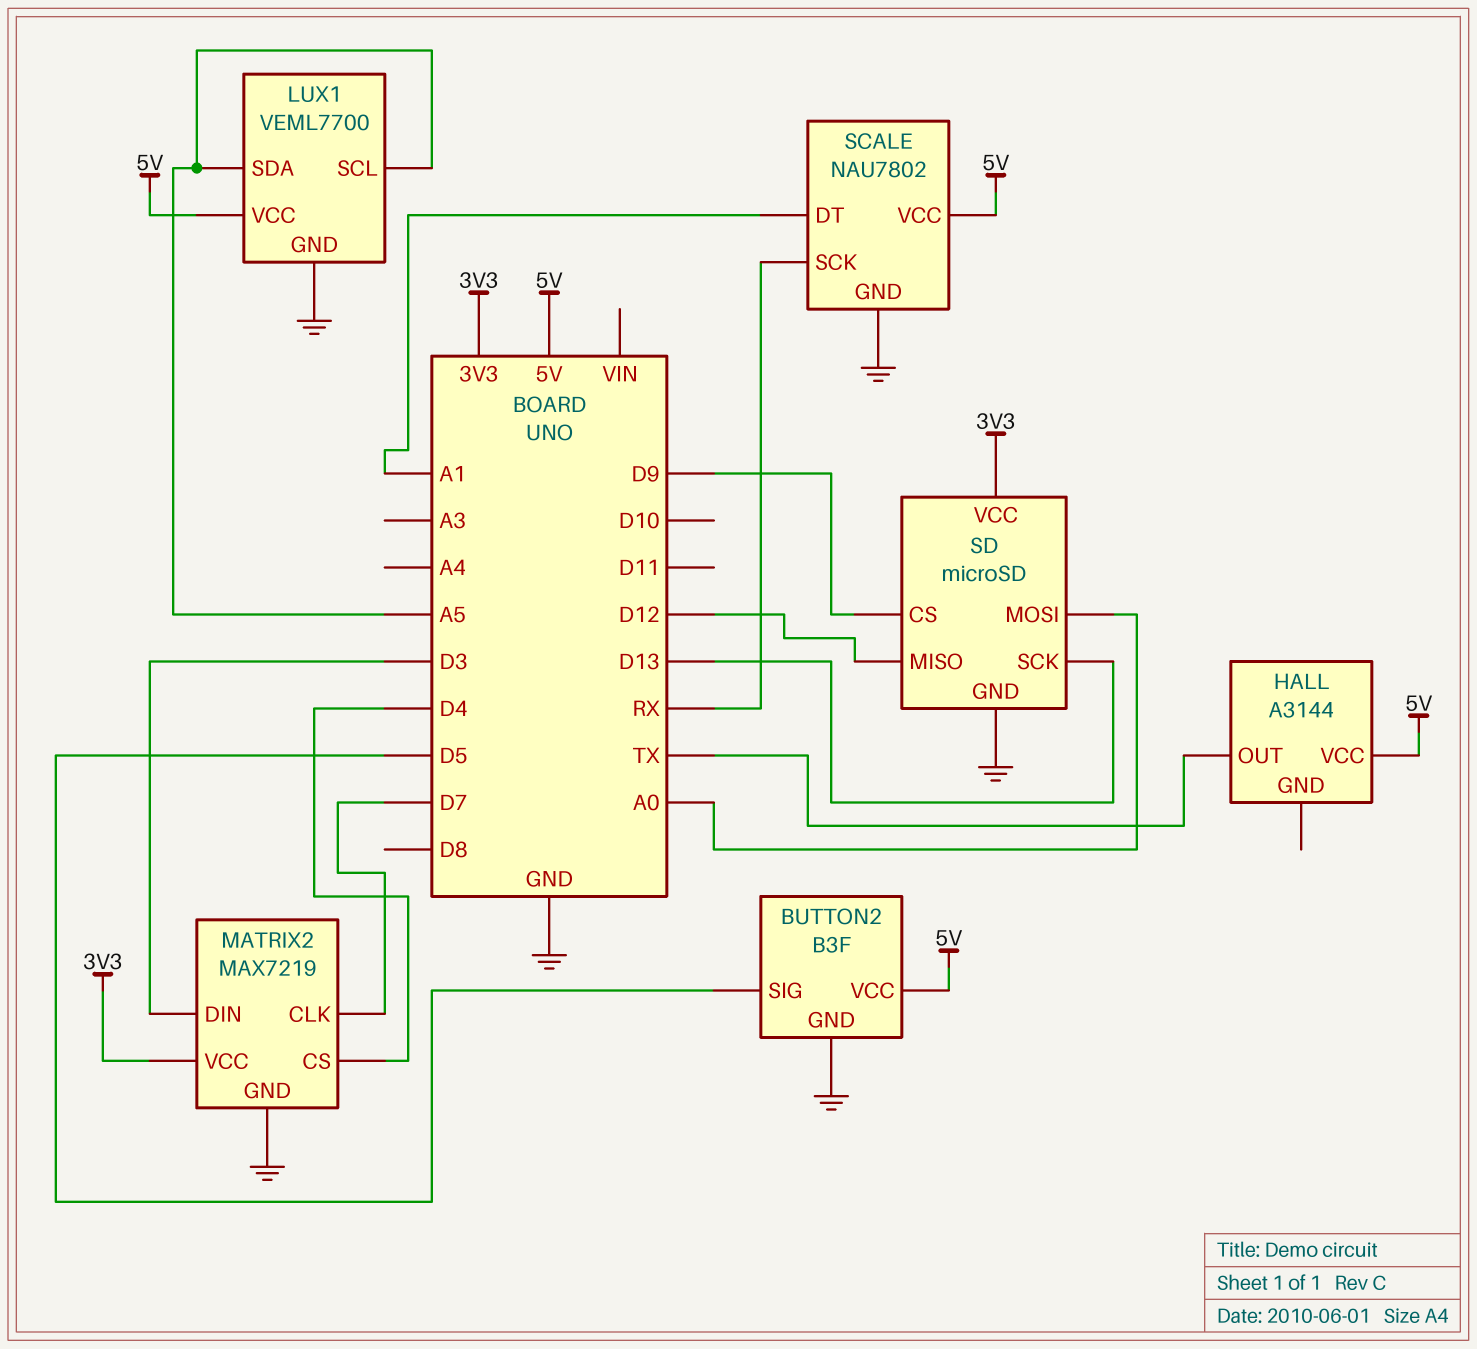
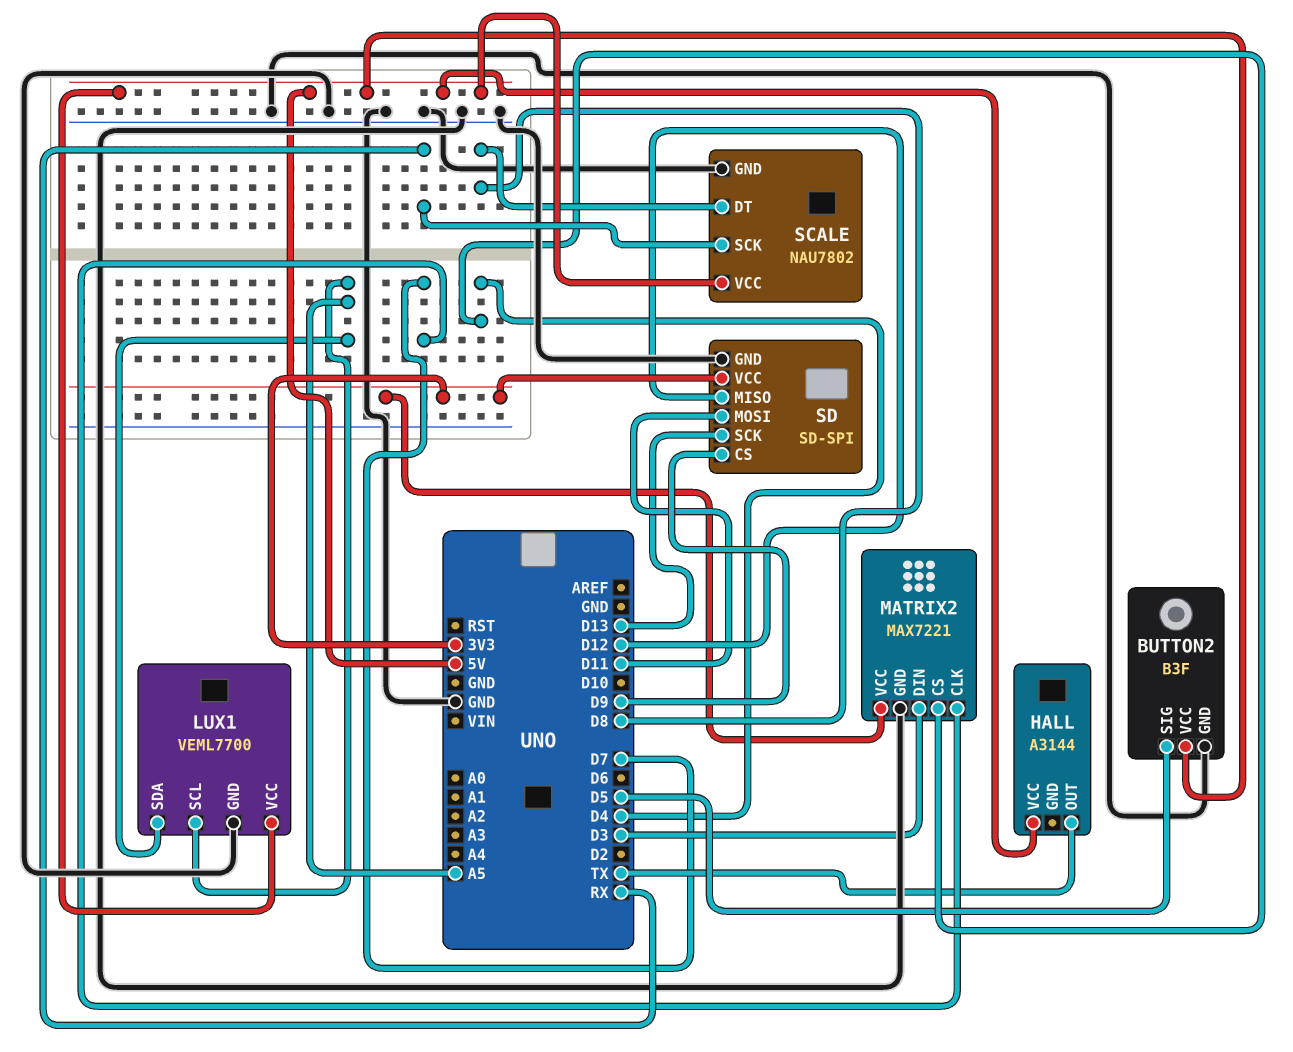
MATRIX2: MAX7219 -> MAX7221
SCALE pin DT: A1 -> D8
SD: microSD -> SD-SPI
SD pin MOSI: A0 -> D11

